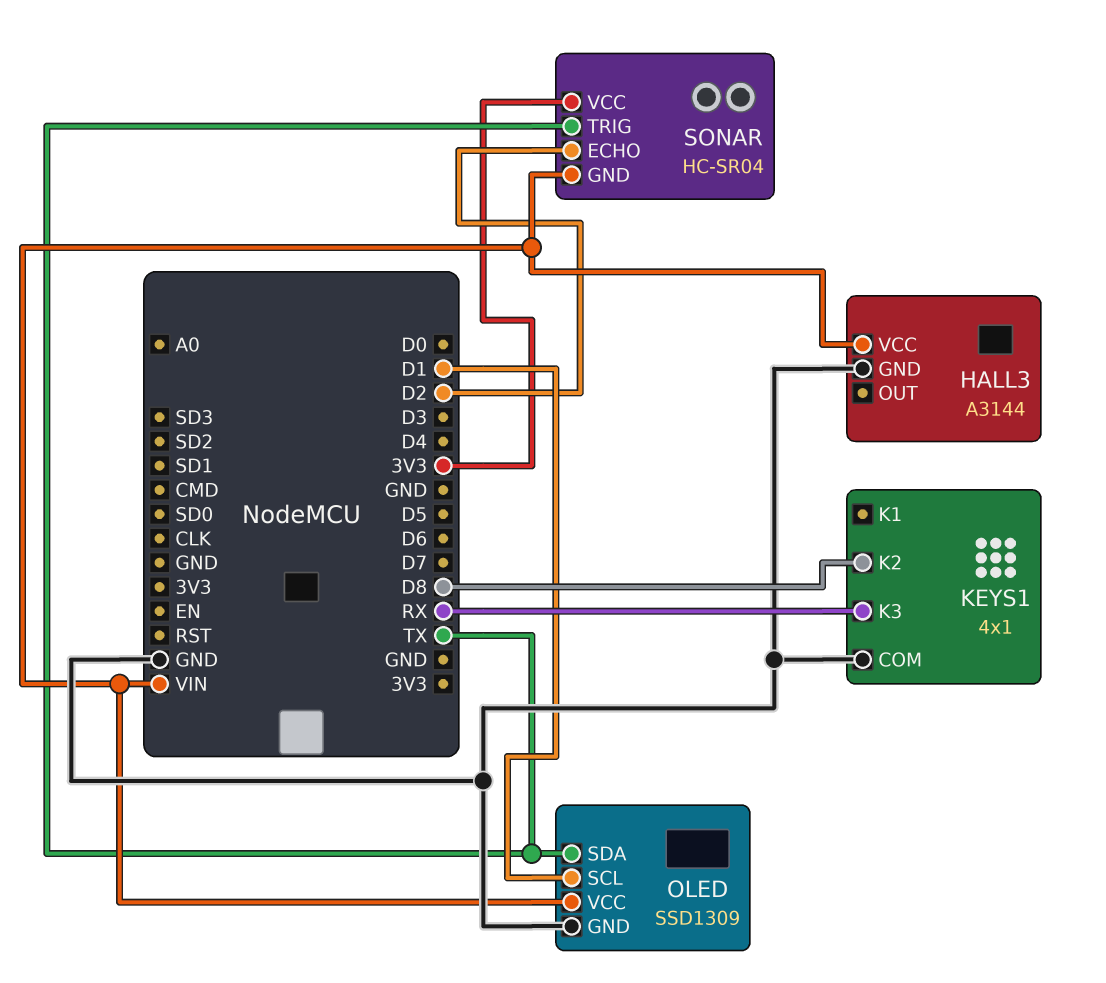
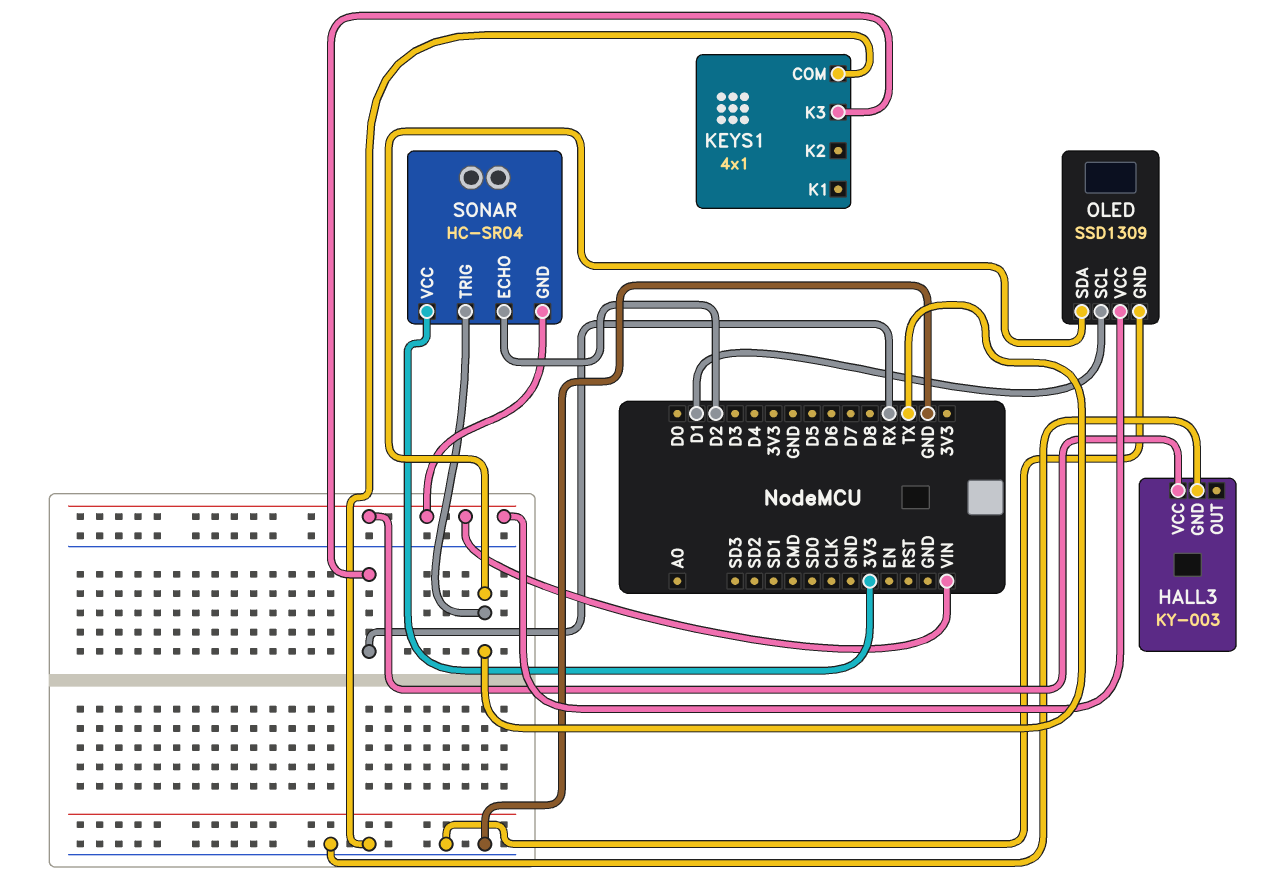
HALL3: A3144 -> KY-003
KEYS1 pin K2: D8 -> none

